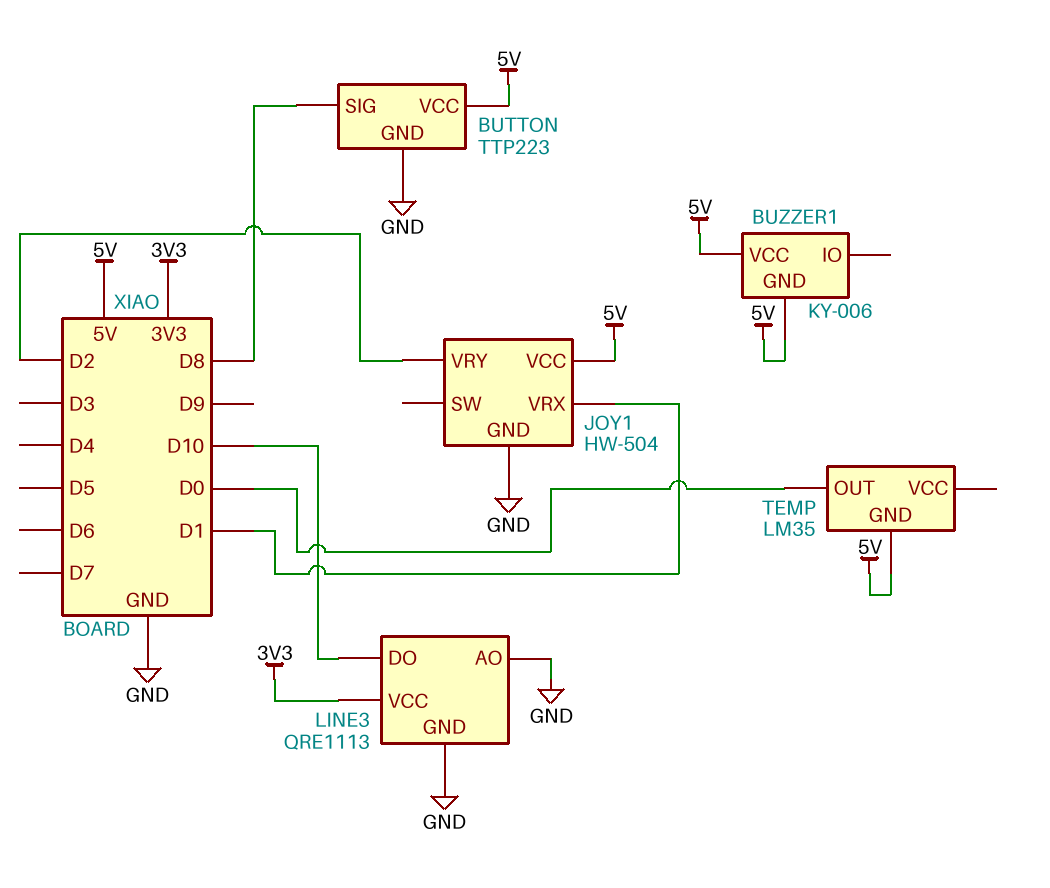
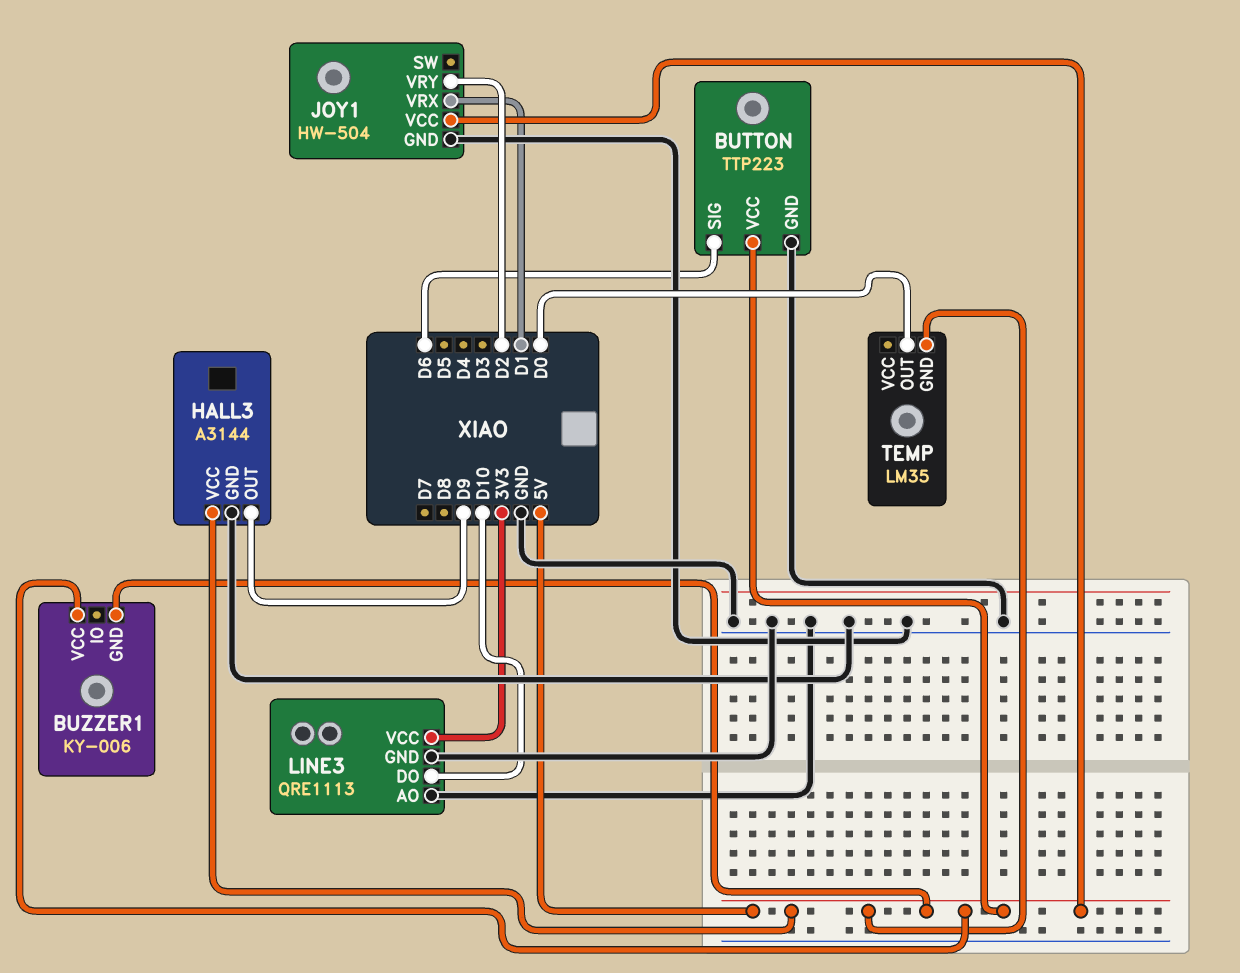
BUTTON pin SIG: D8 -> D6
HALL3: none -> A3144
HALL3 pin GND: none -> GND
HALL3 pin OUT: none -> D9
HALL3 pin VCC: none -> 5V

